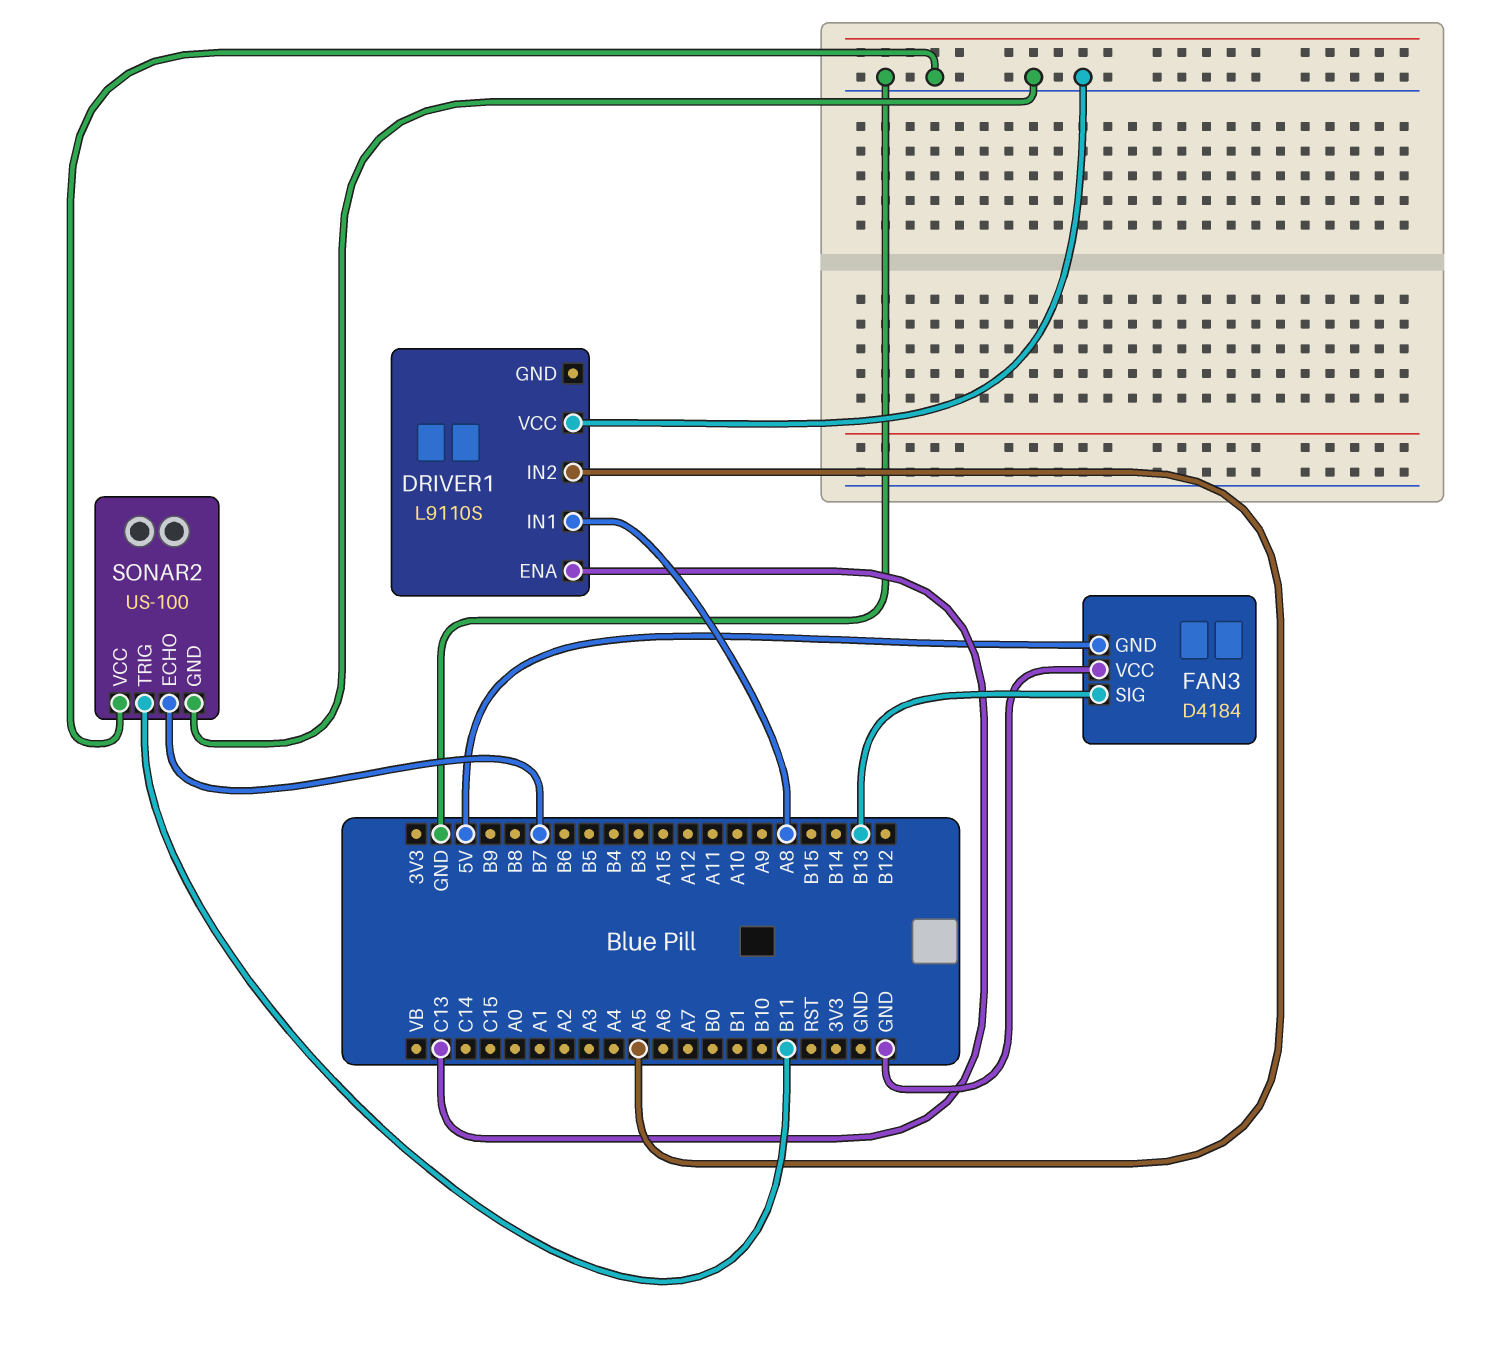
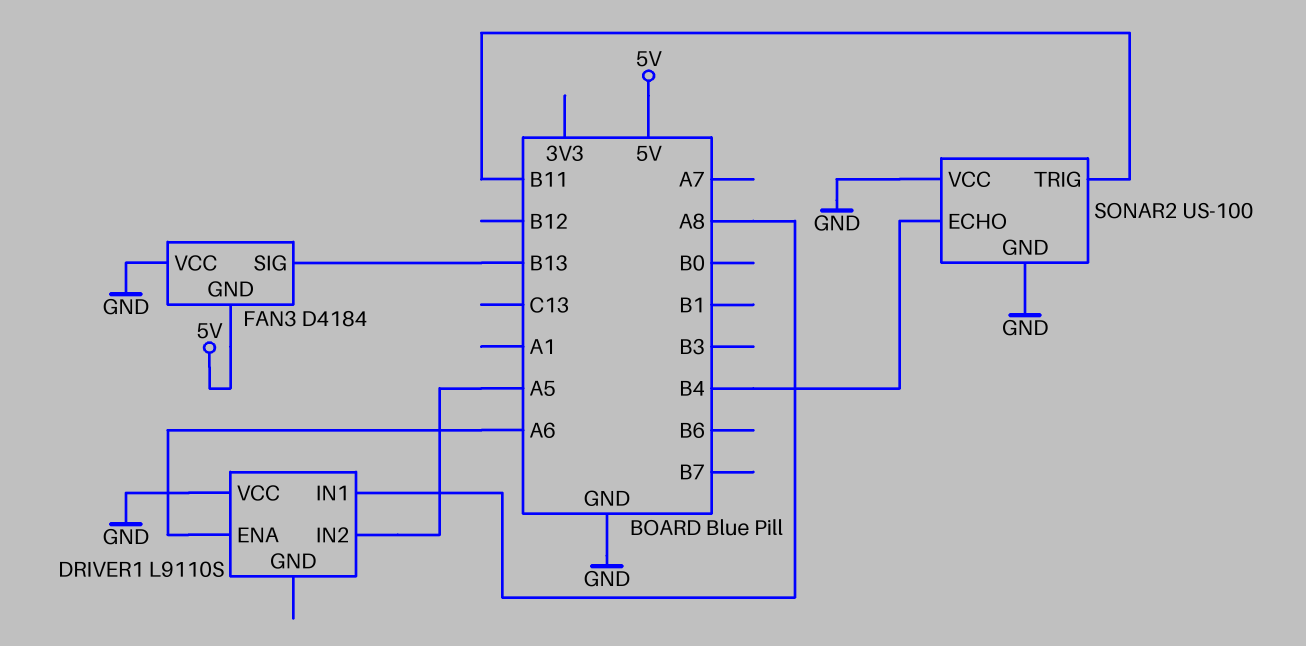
DRIVER1 pin ENA: C13 -> A6
SONAR2 pin ECHO: B7 -> B4

